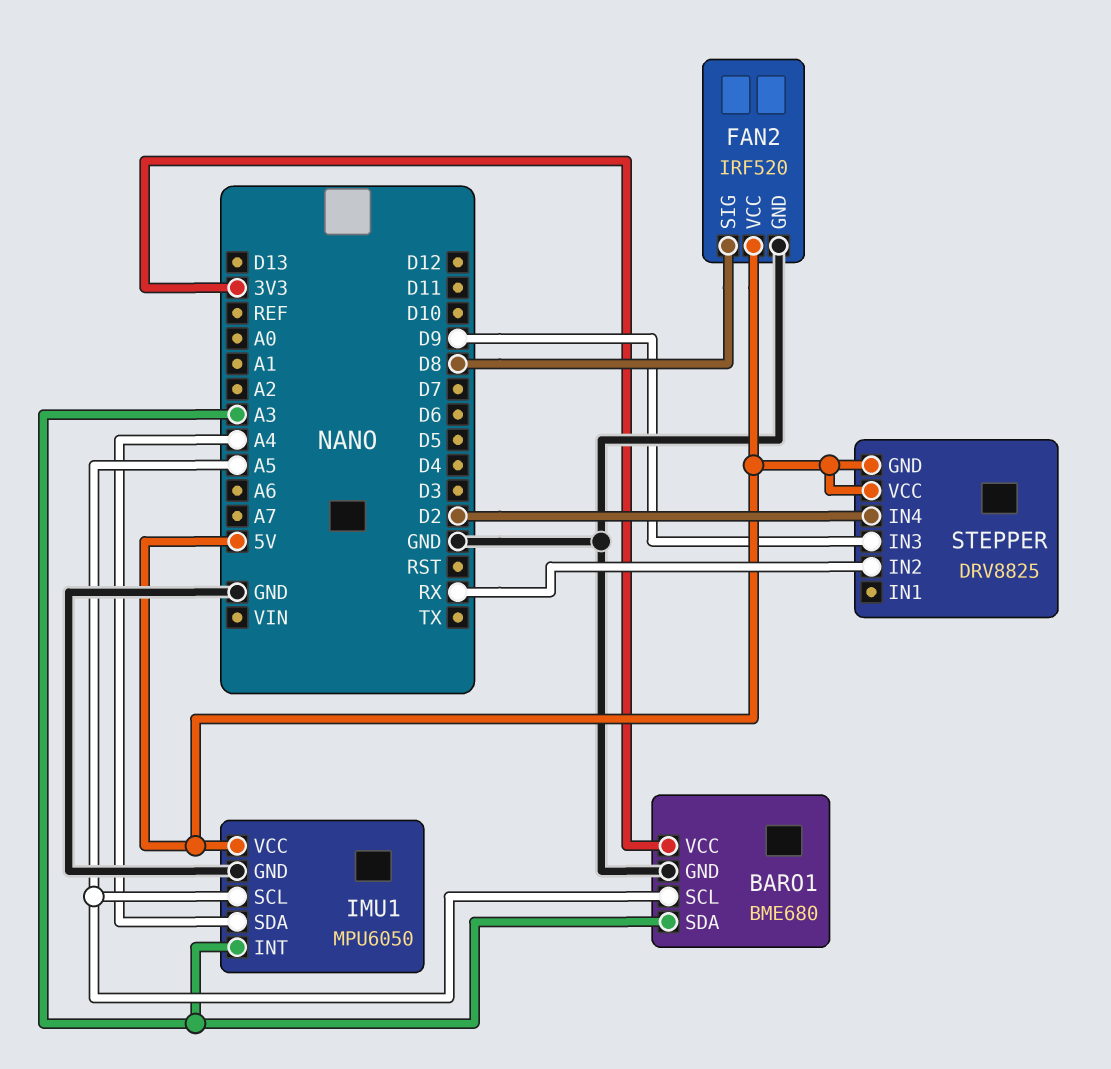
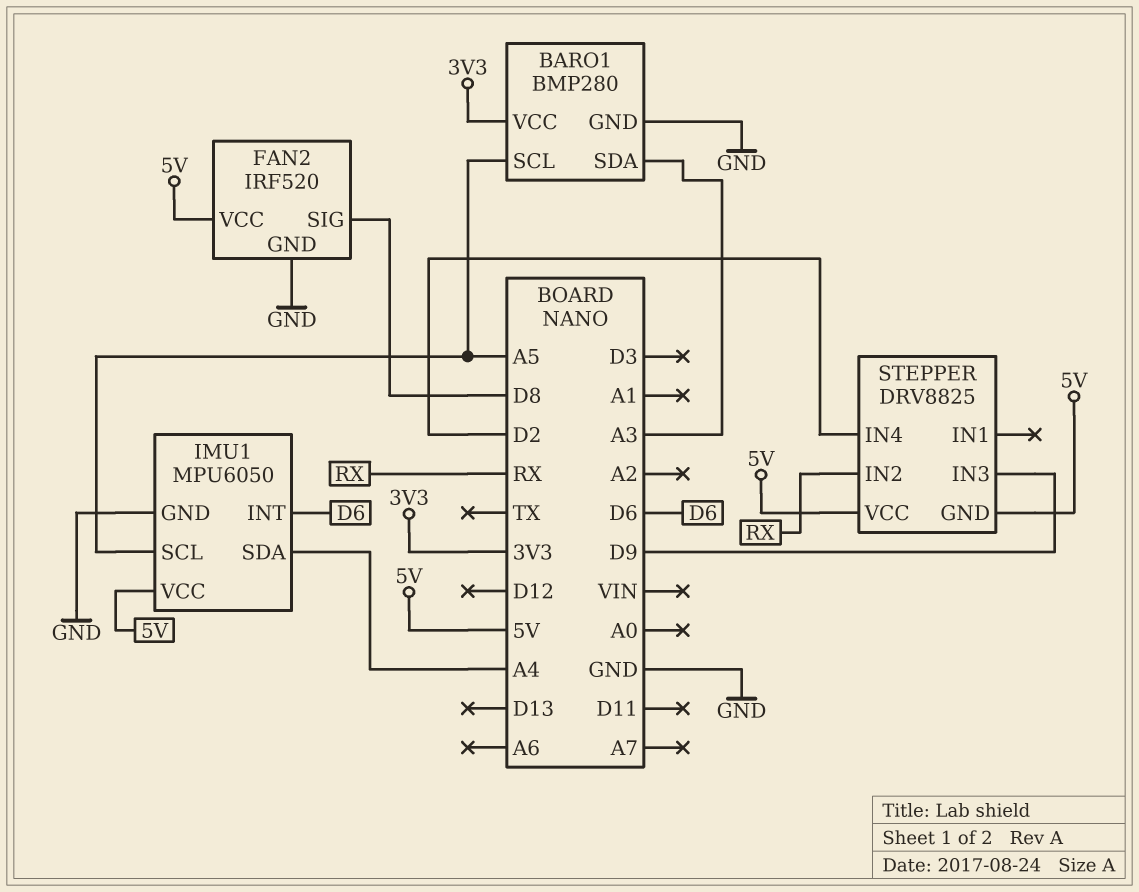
BARO1: BME680 -> BMP280
IMU1 pin INT: A3 -> D6

